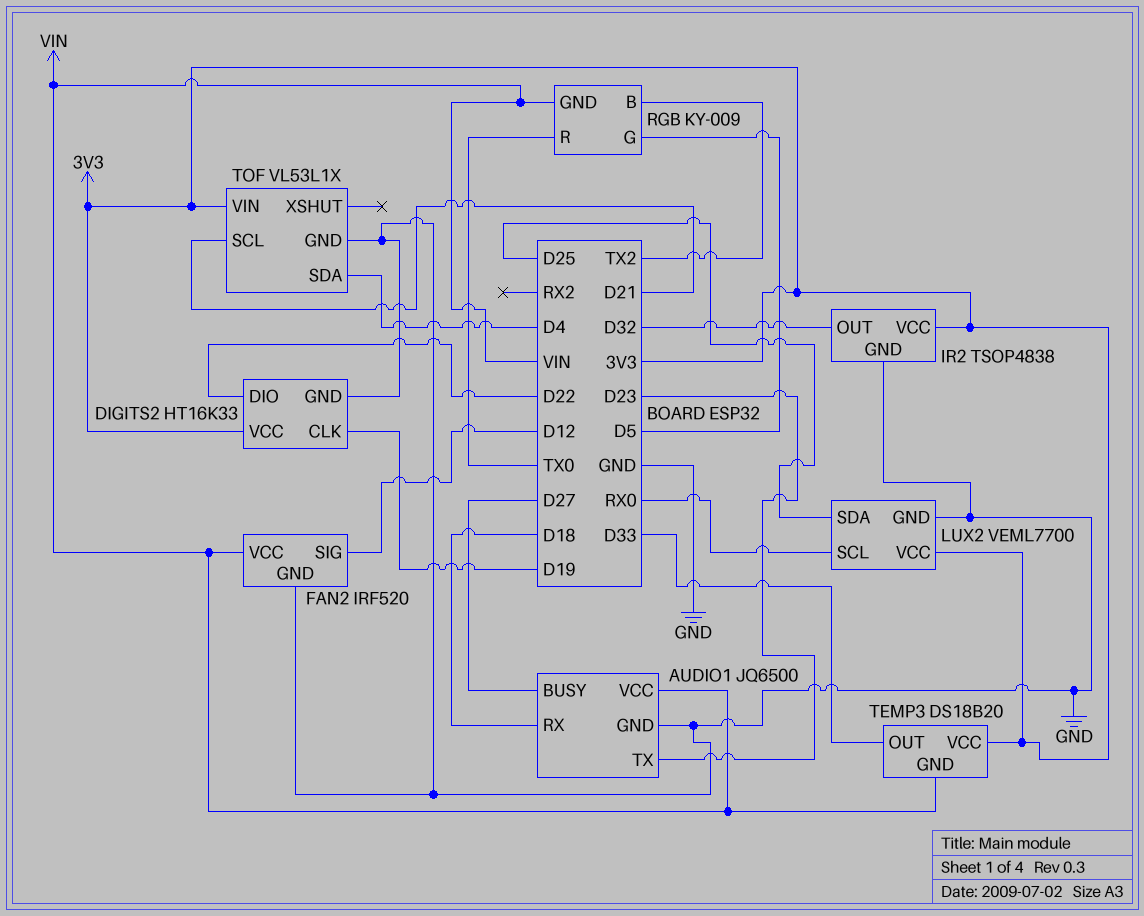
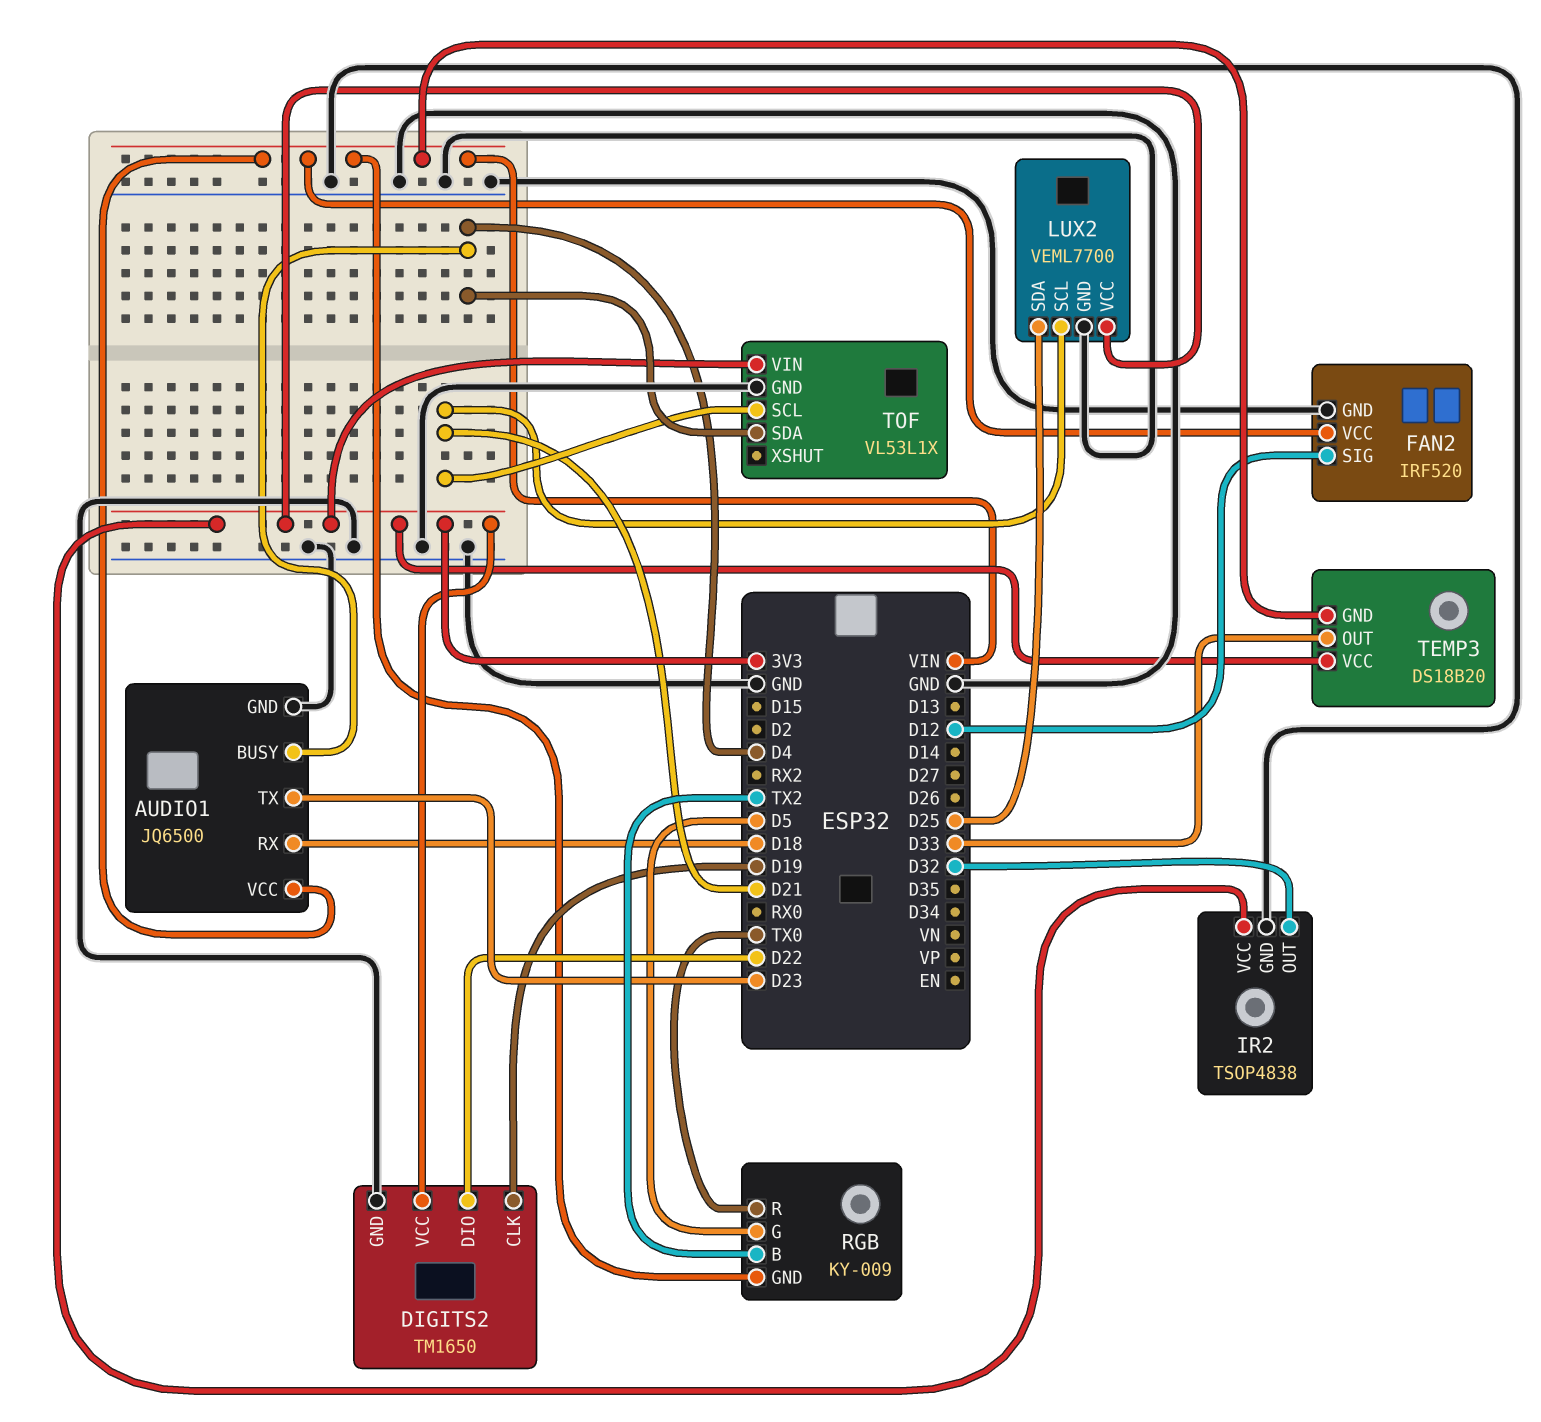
AUDIO1 pin BUSY: D27 -> D4
DIGITS2: HT16K33 -> TM1650
LUX2 pin SCL: RX0 -> D21

